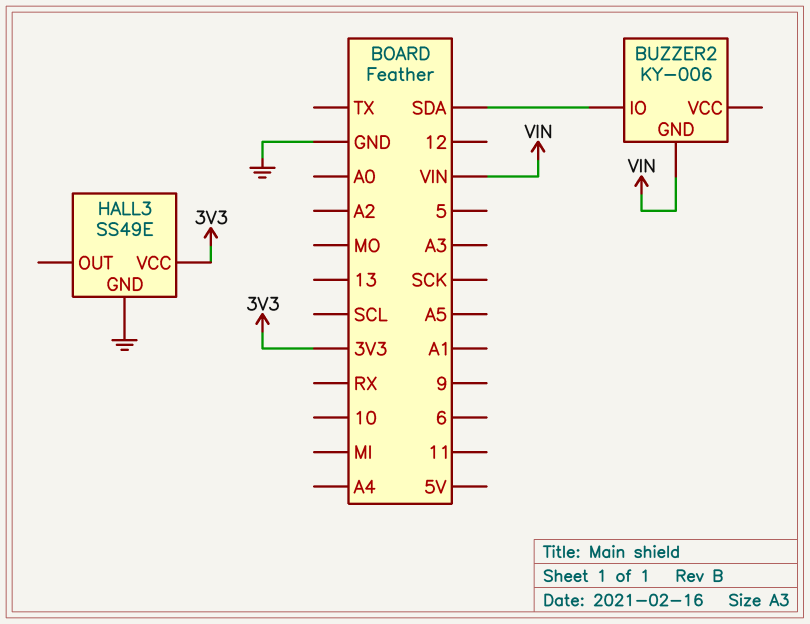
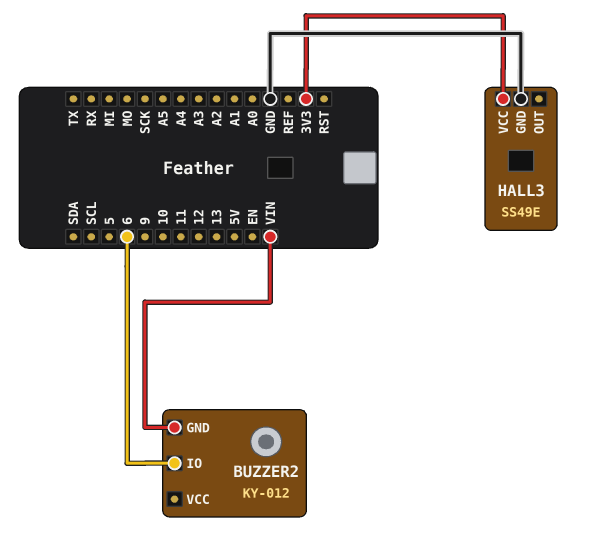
BUZZER2: KY-006 -> KY-012
BUZZER2 pin IO: SDA -> 6

